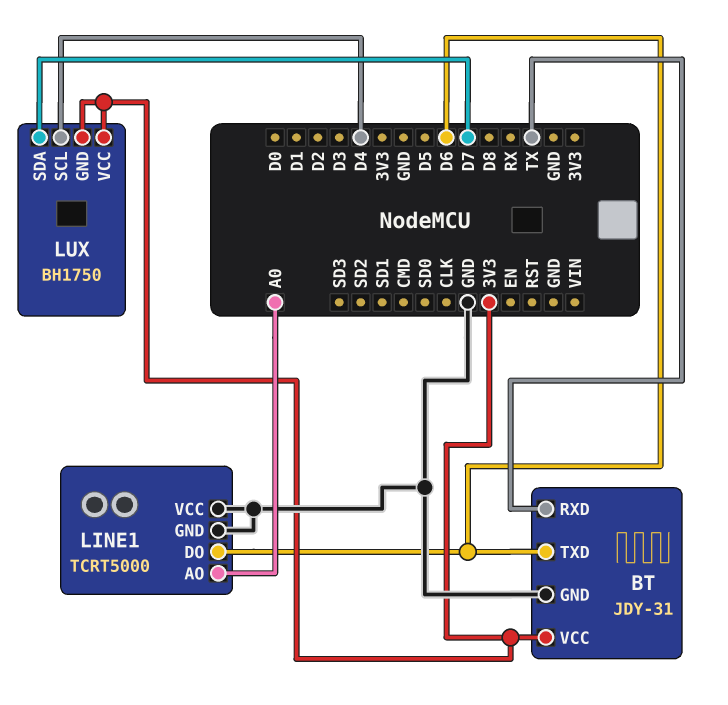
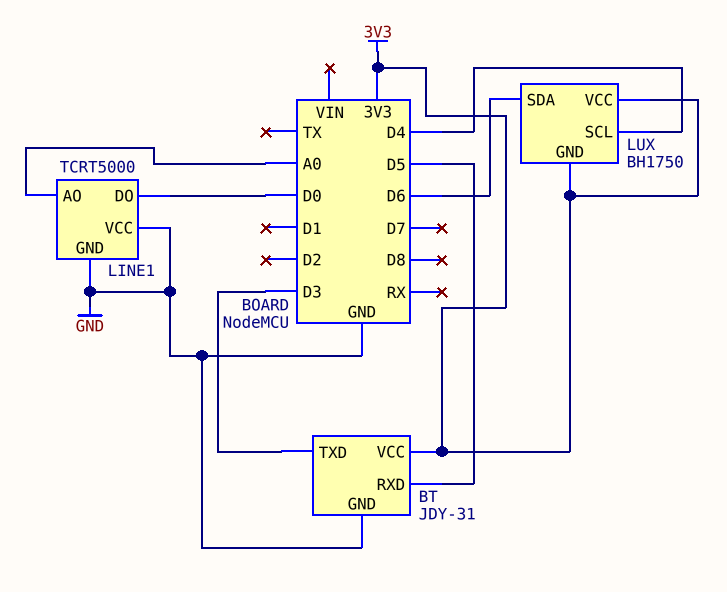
BT pin RXD: TX -> D5
BT pin TXD: D6 -> D3
LINE1 pin DO: D6 -> D0
LUX pin SDA: D7 -> D6

